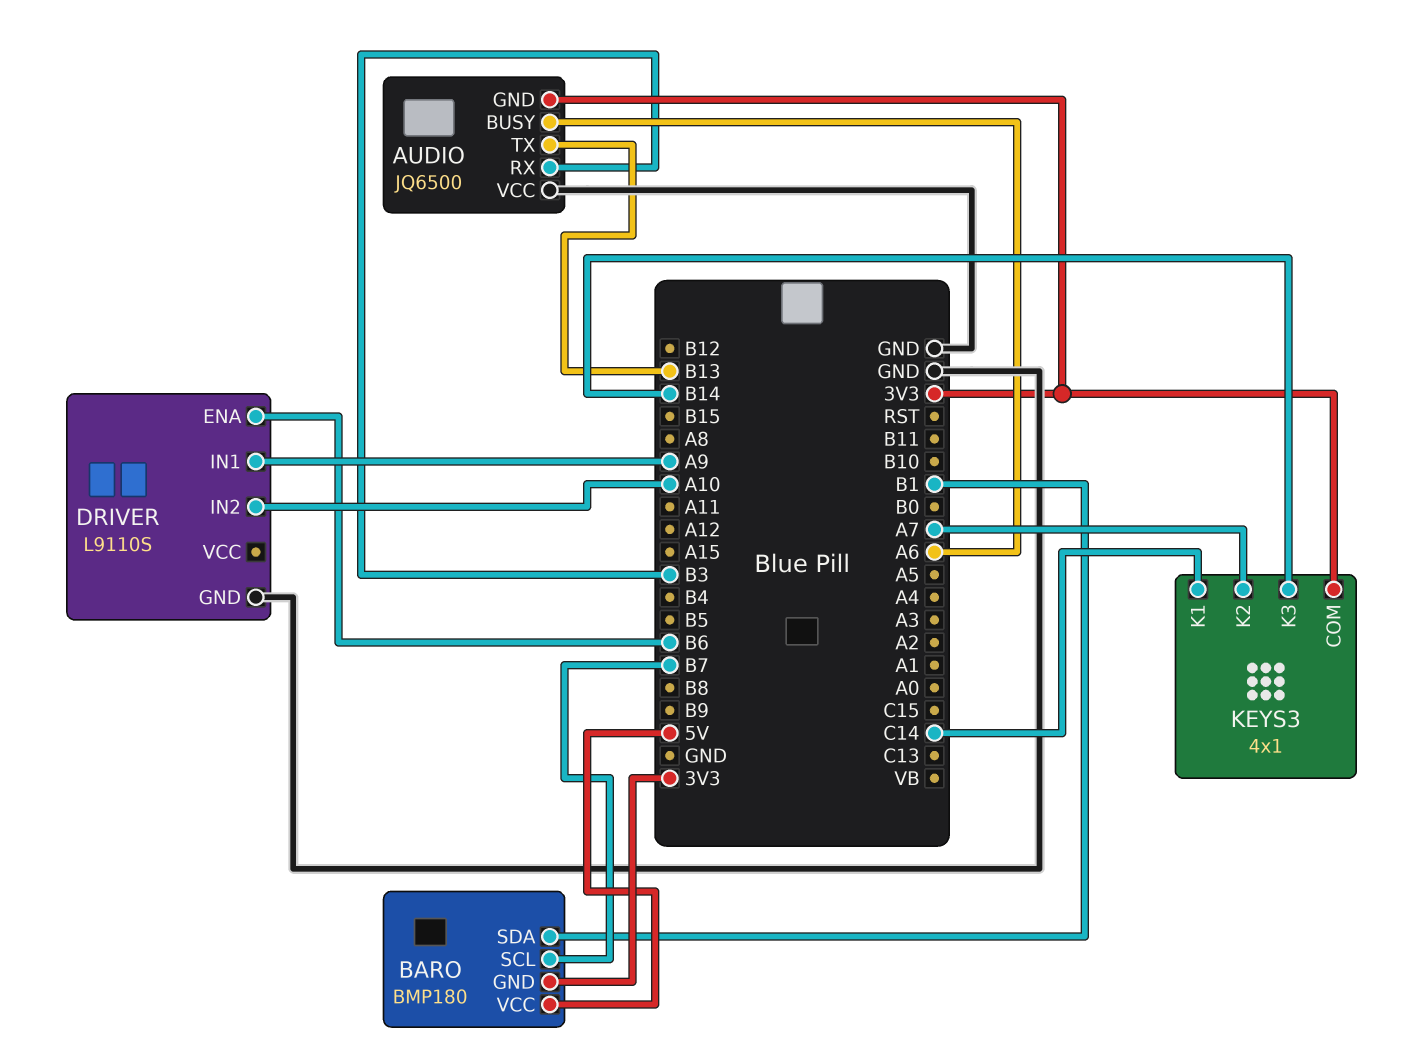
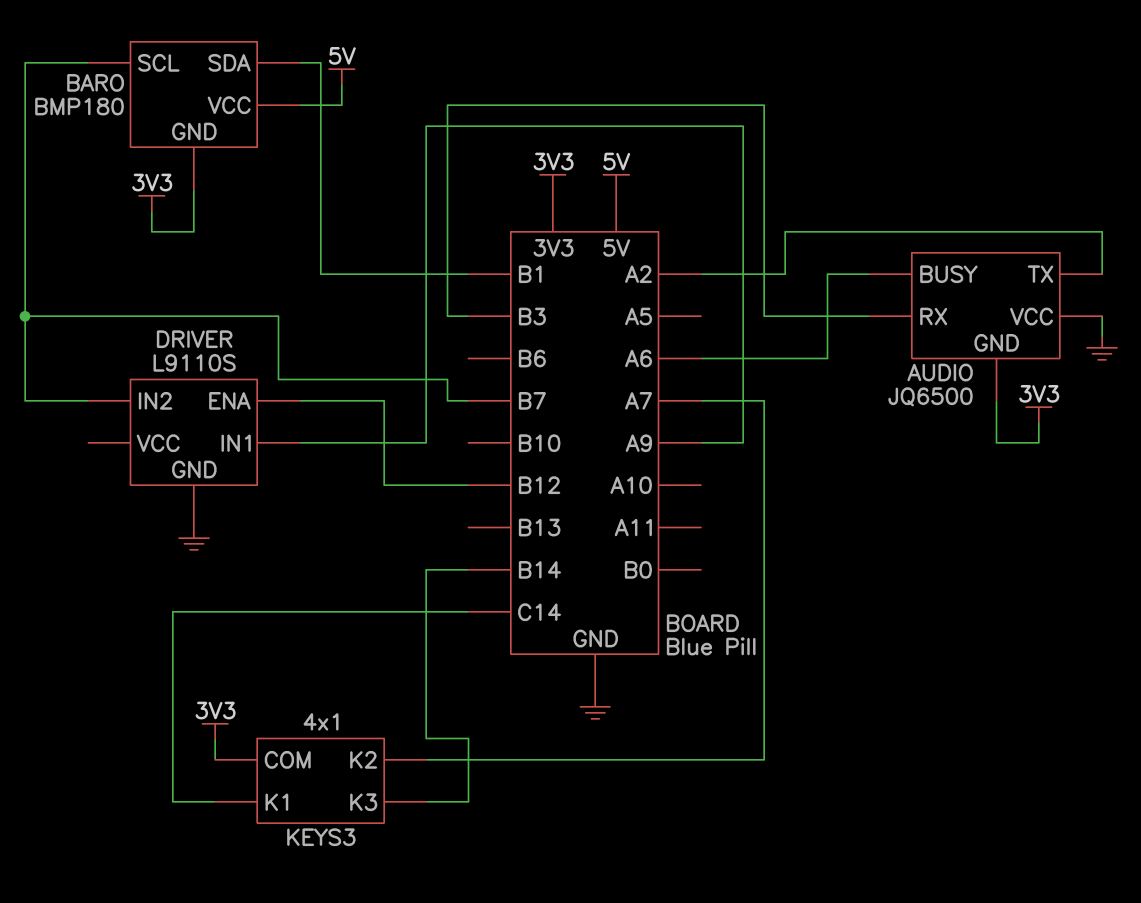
AUDIO pin TX: B13 -> A2
DRIVER pin ENA: B6 -> B12
DRIVER pin IN2: A10 -> B7

